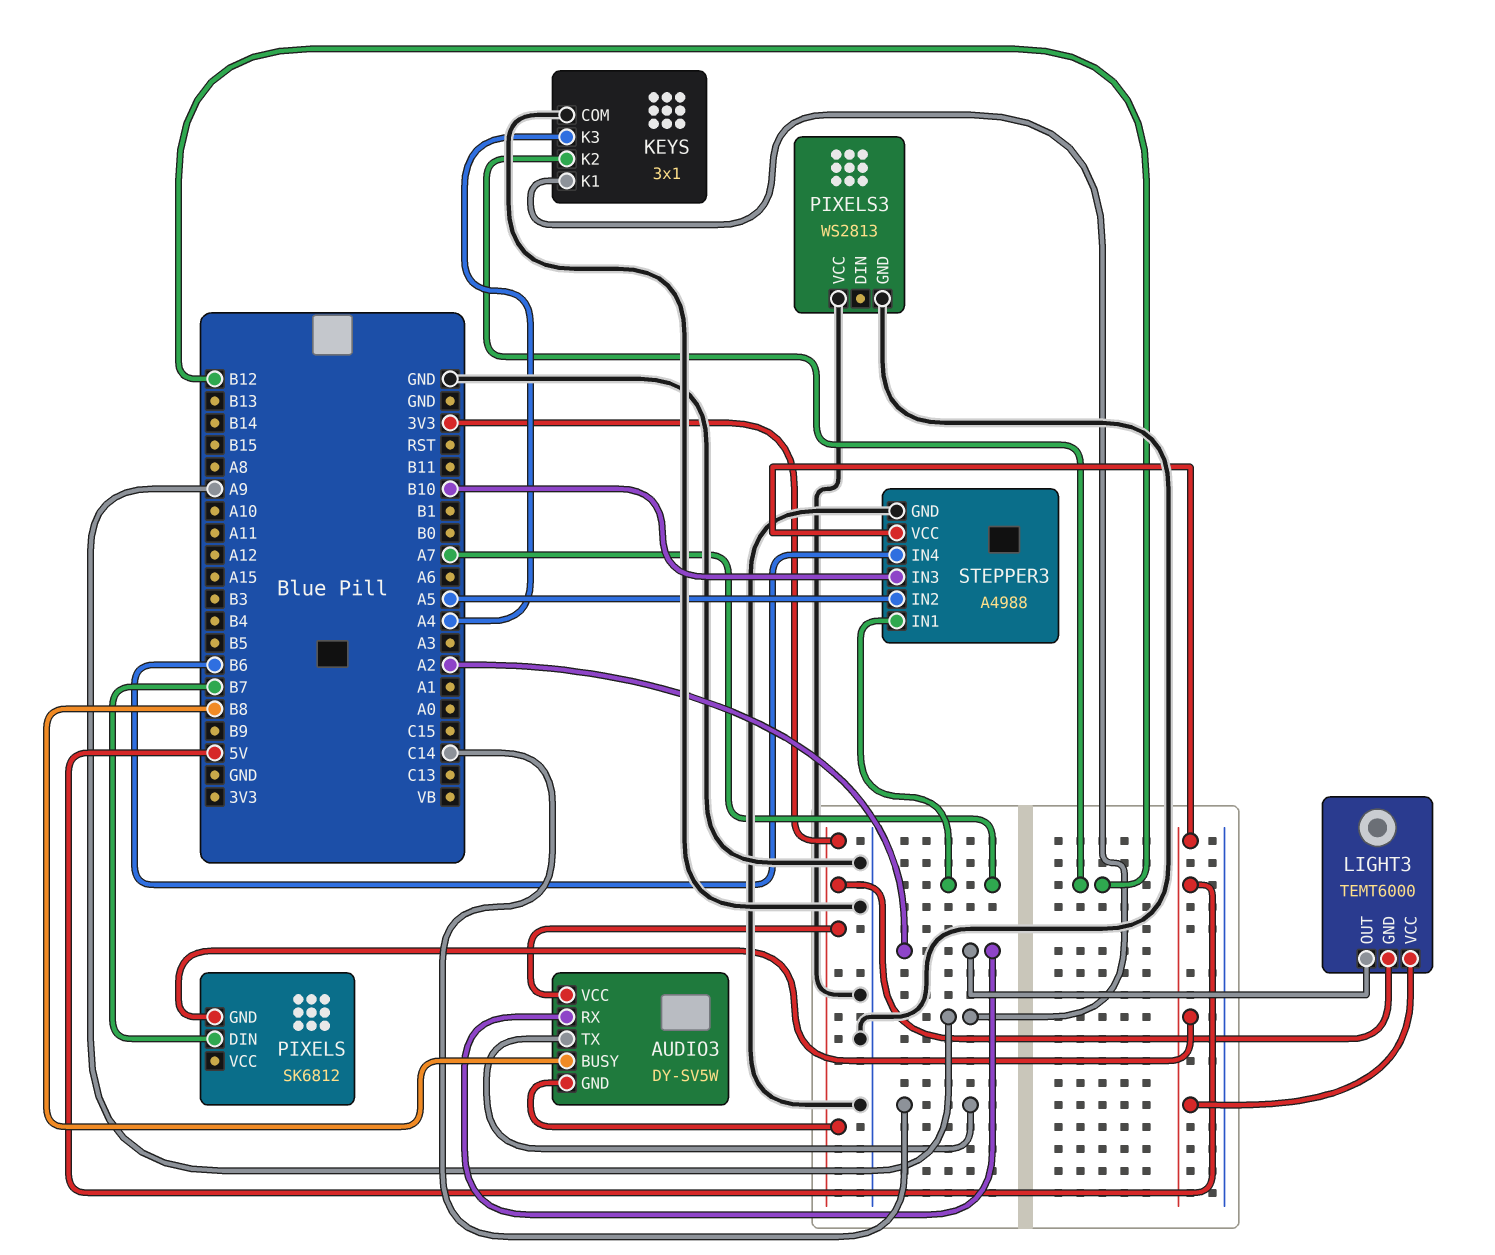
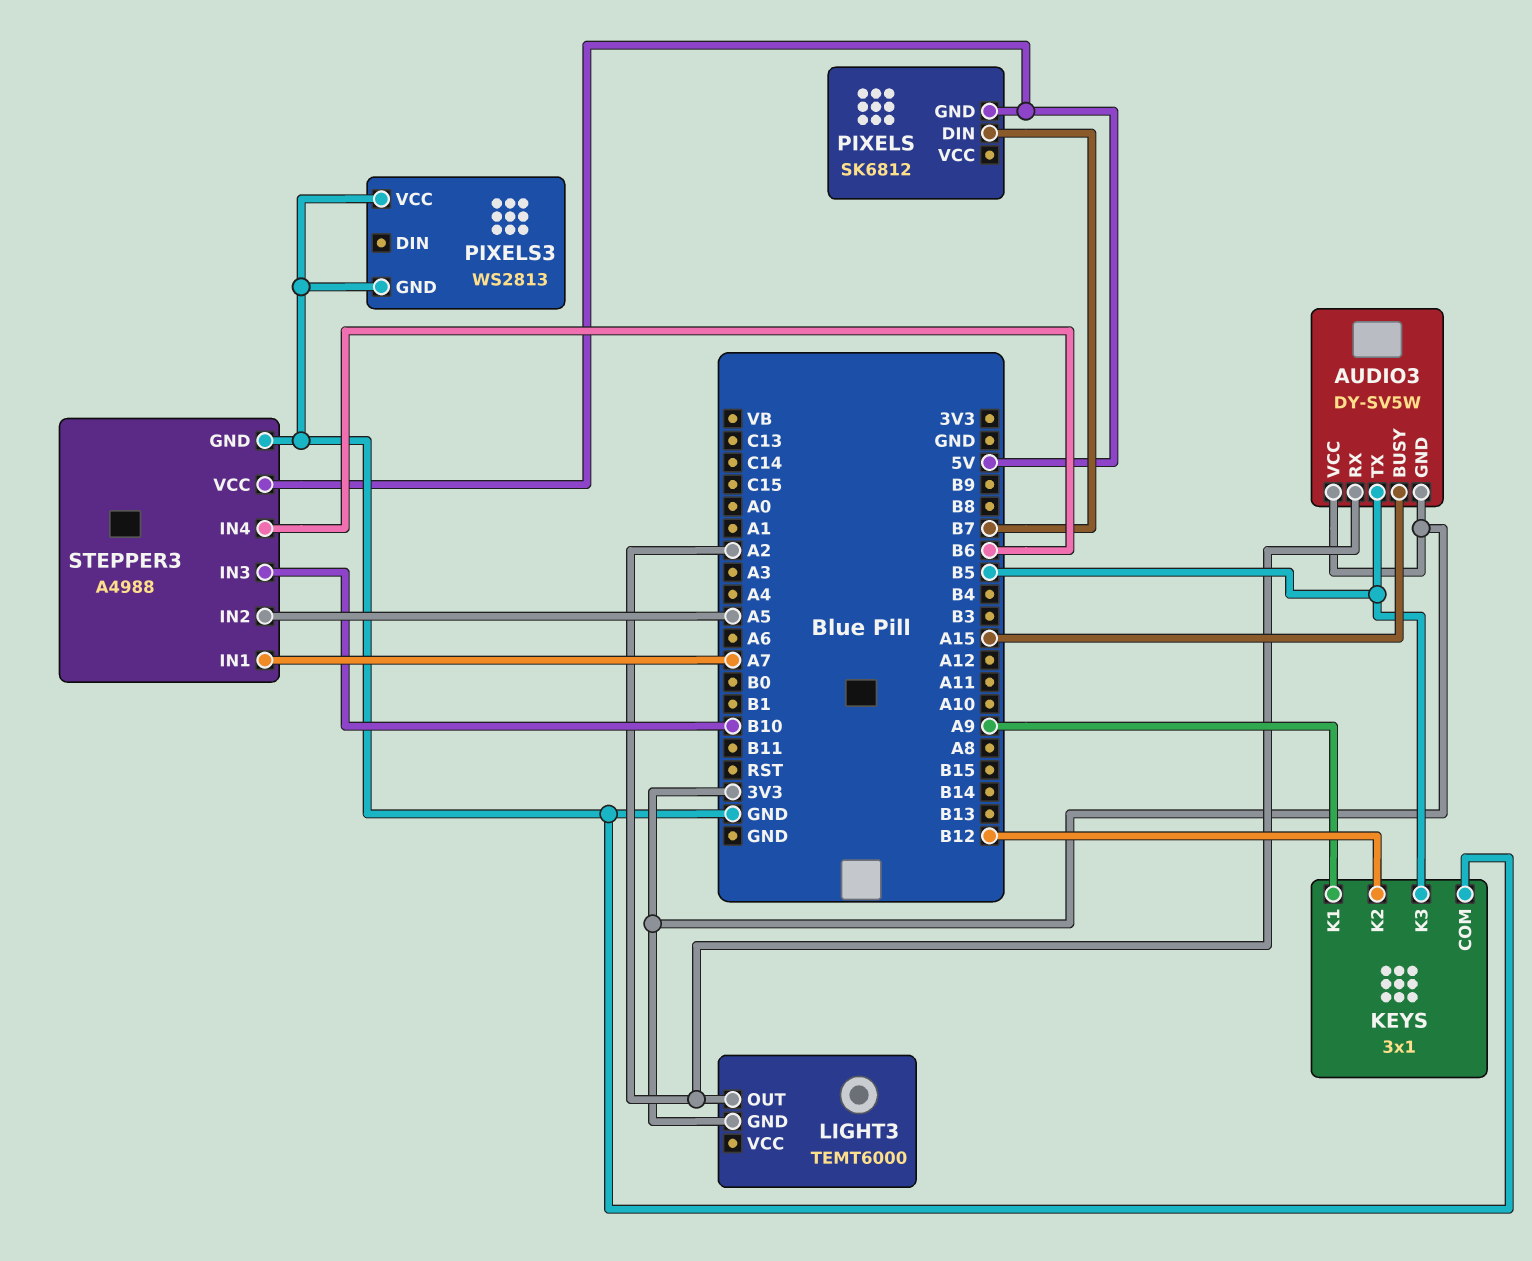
AUDIO3 pin BUSY: B8 -> A15
AUDIO3 pin TX: C14 -> B5
KEYS pin K3: A4 -> B5
LIGHT3 pin VCC: 5V -> none

